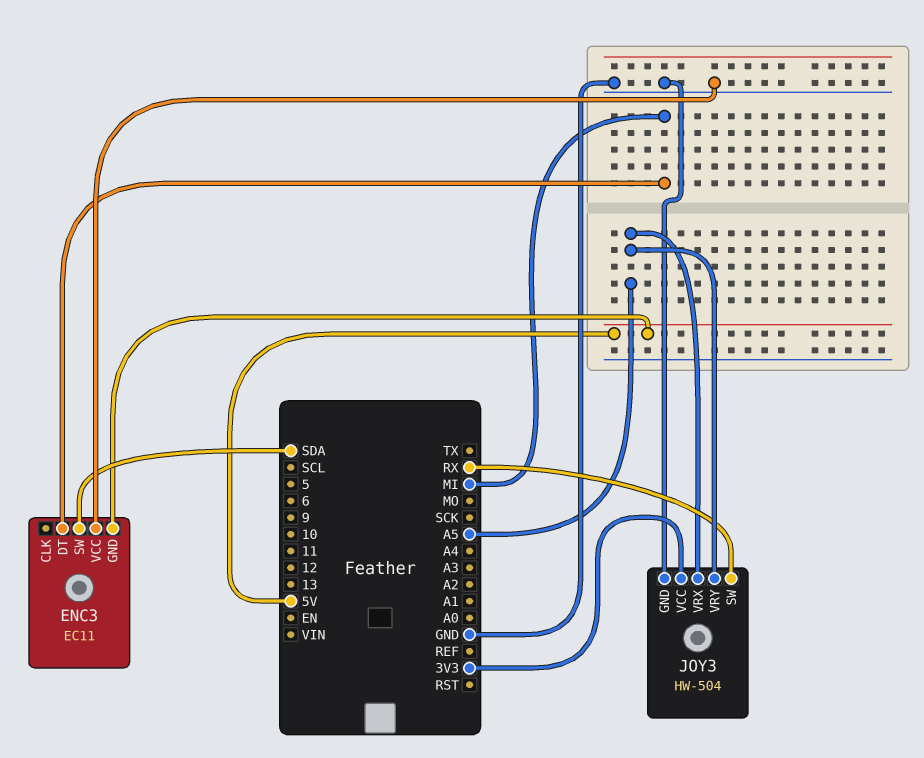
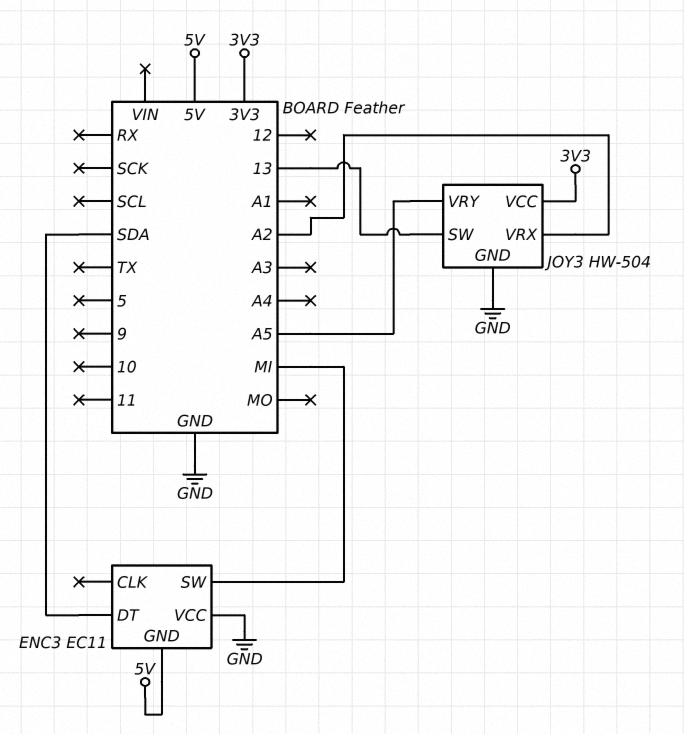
ENC3 pin DT: MI -> SDA
ENC3 pin SW: SDA -> MI
JOY3 pin SW: RX -> 13
JOY3 pin VRX: A5 -> A2

